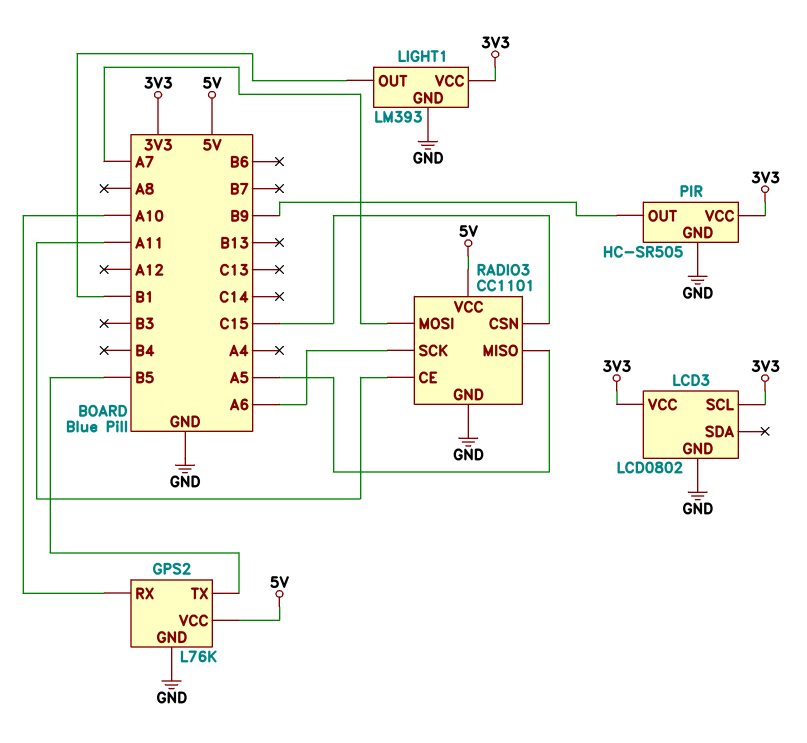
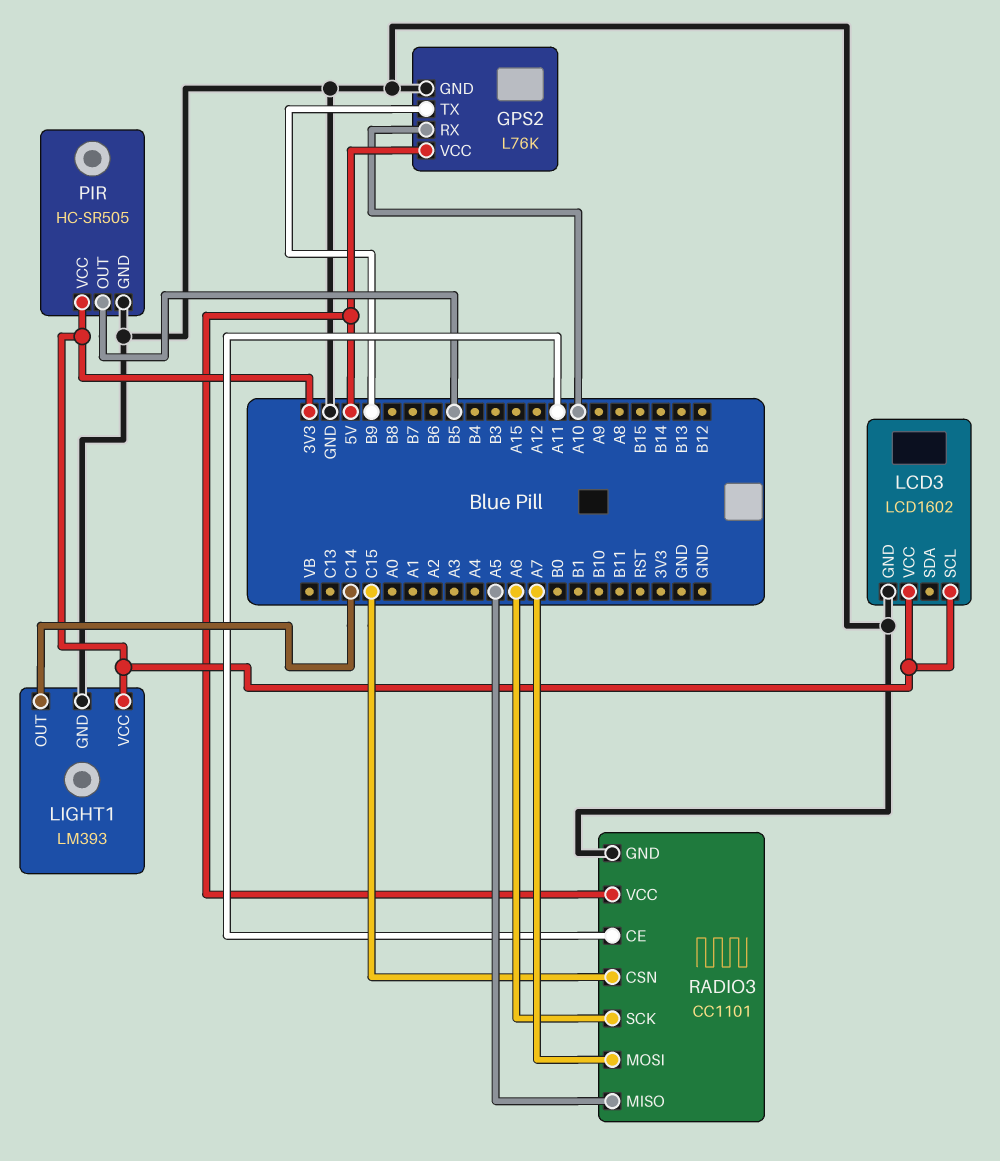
GPS2 pin TX: B5 -> B9
LCD3: LCD0802 -> LCD1602
LIGHT1 pin OUT: B1 -> C14
PIR pin OUT: B9 -> B5

